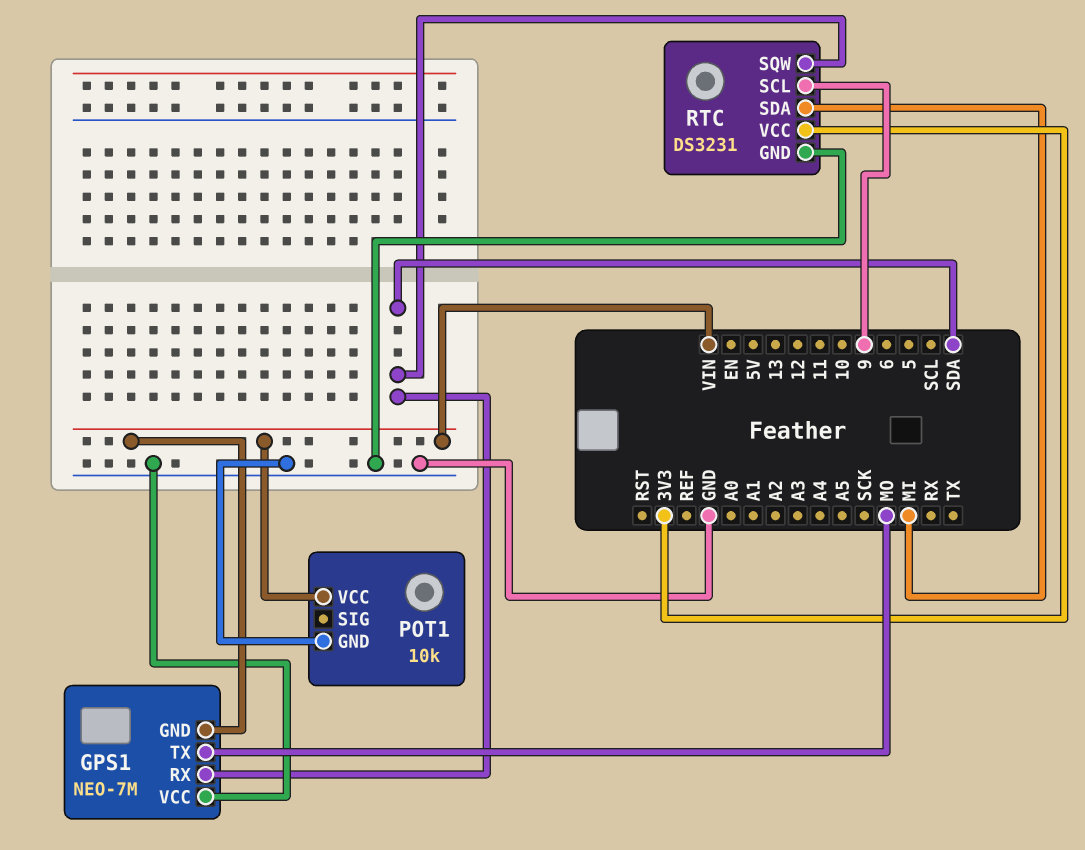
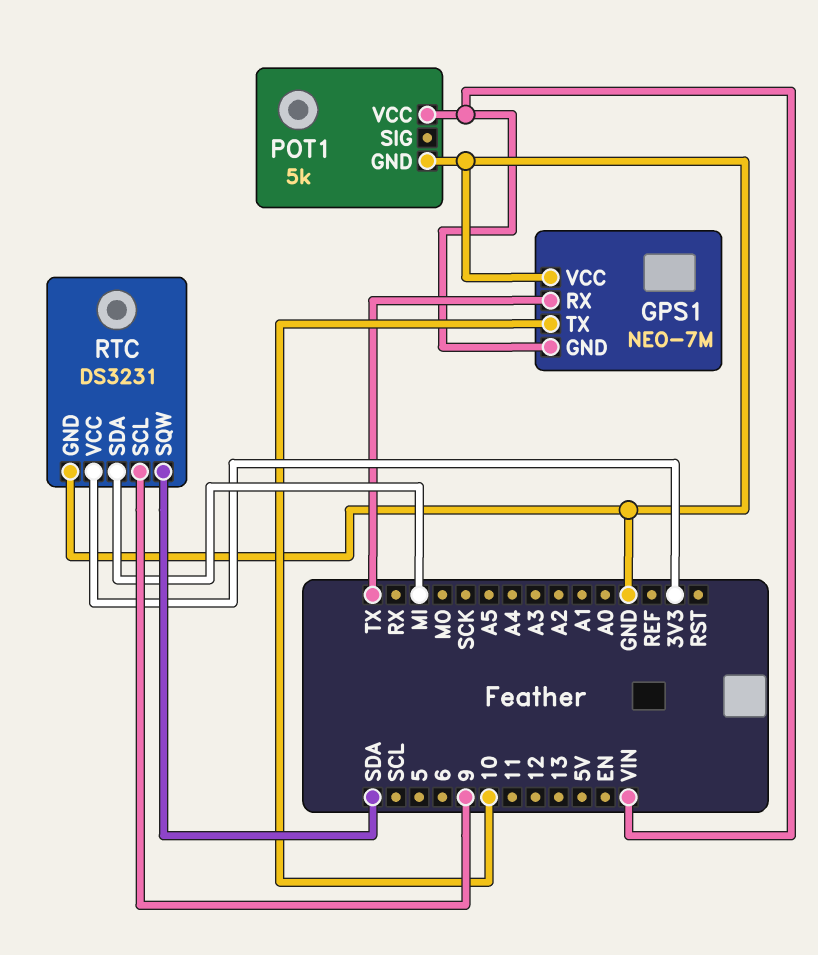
GPS1 pin RX: SDA -> TX
GPS1 pin TX: MO -> 10
POT1: 10k -> 5k

